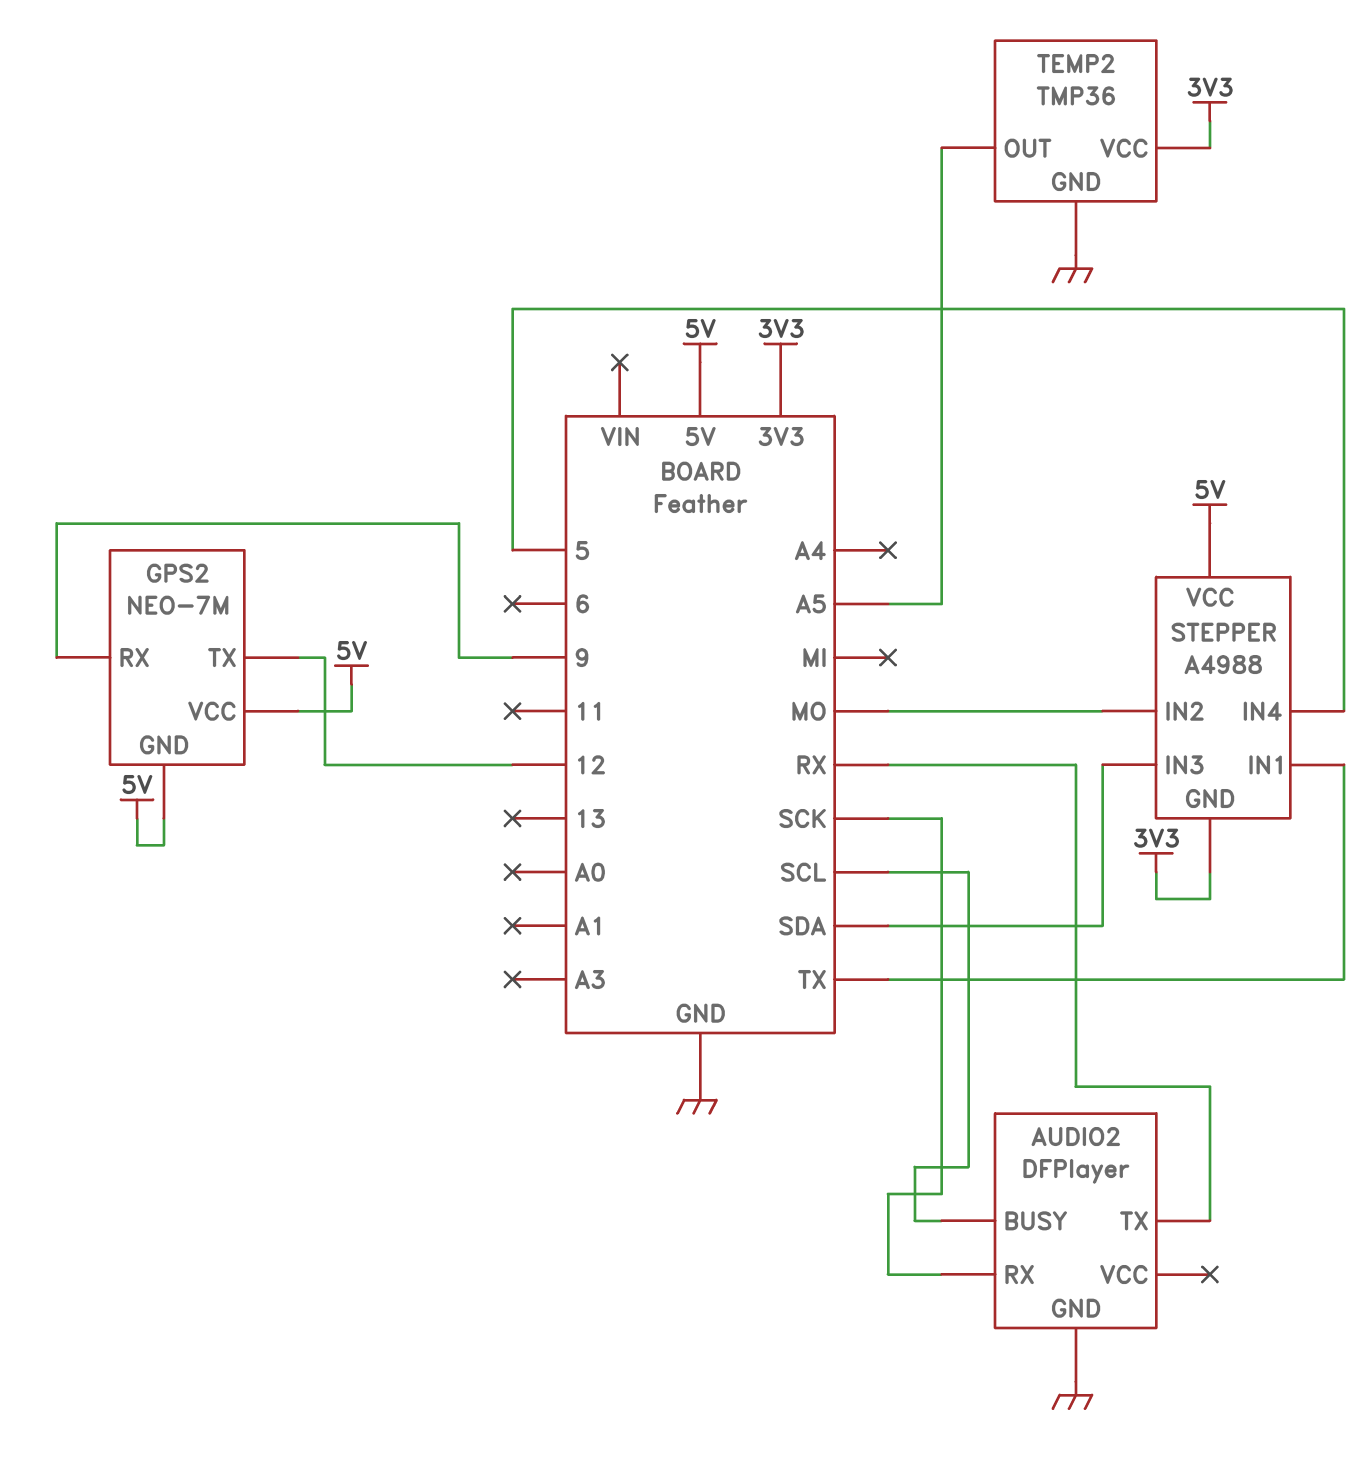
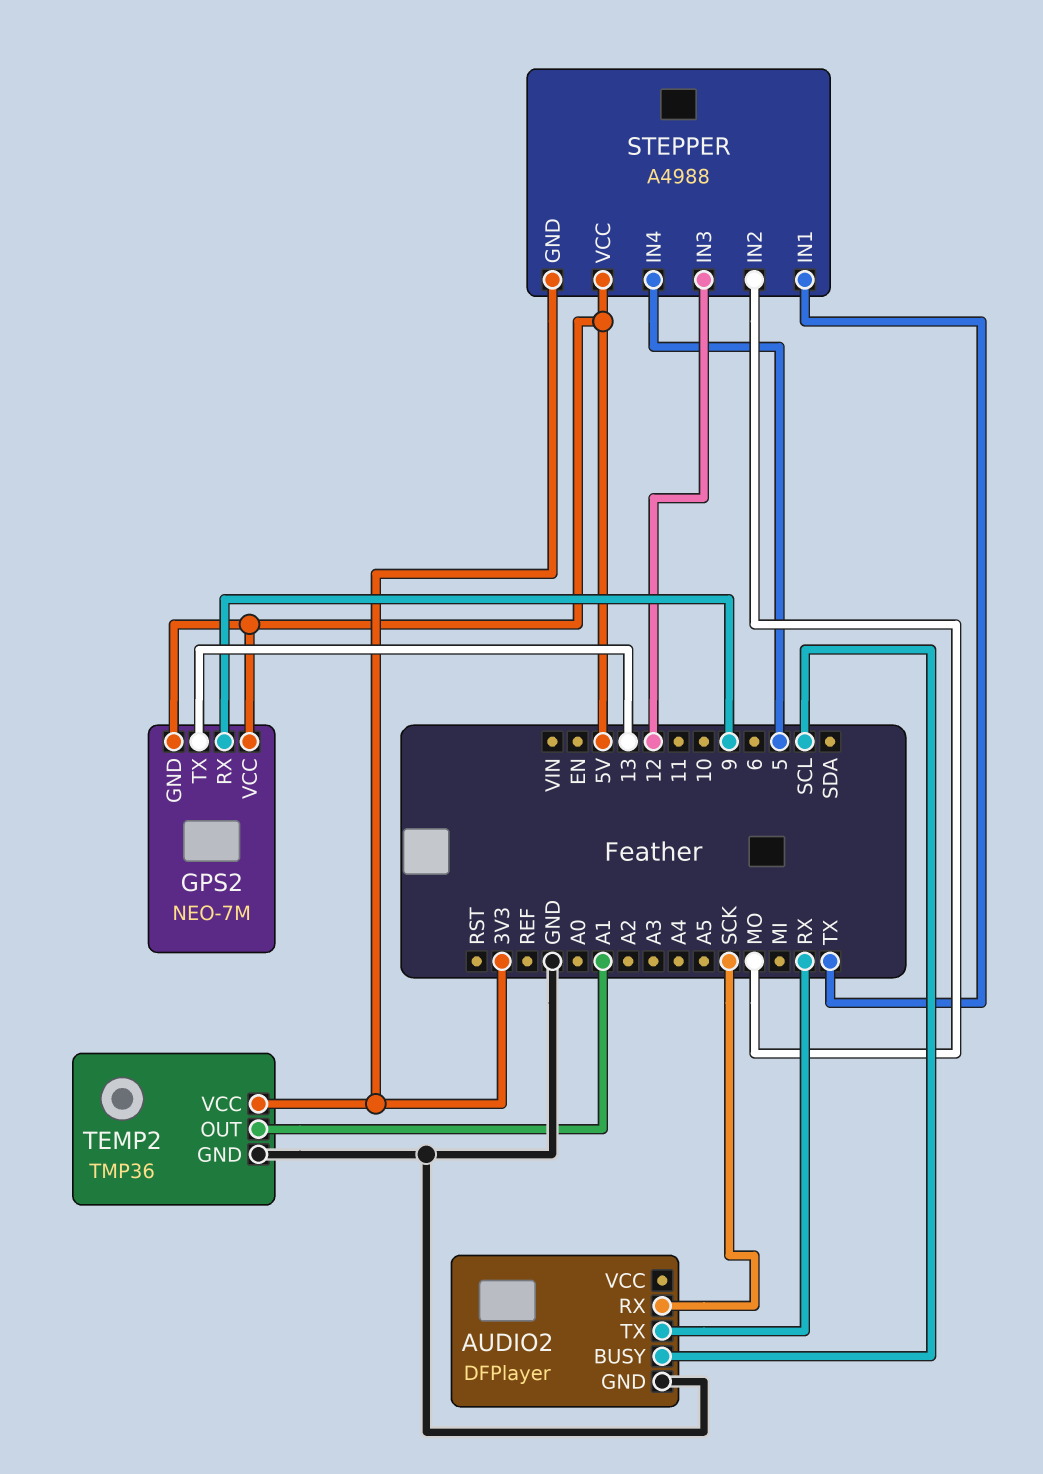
GPS2 pin TX: 12 -> 13
STEPPER pin IN3: SDA -> 12
TEMP2 pin OUT: A5 -> A1

